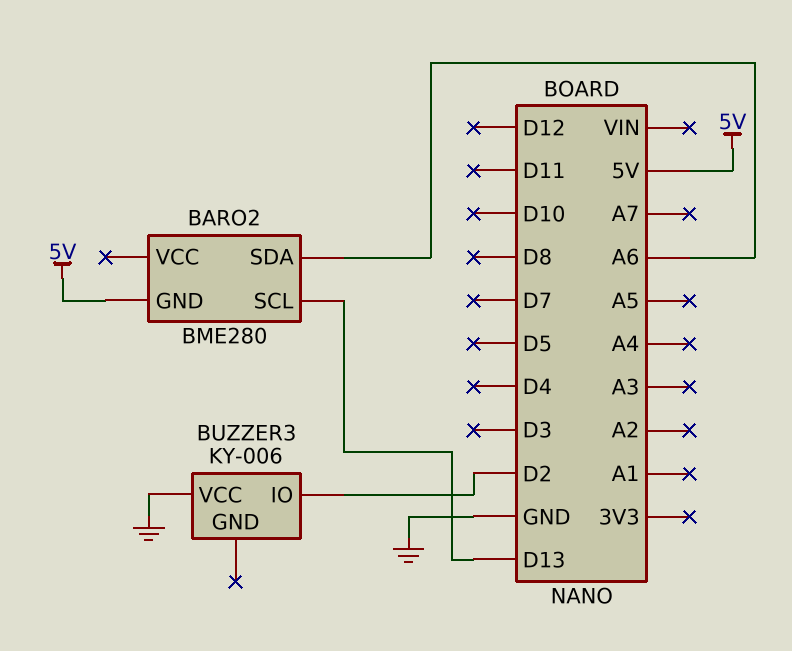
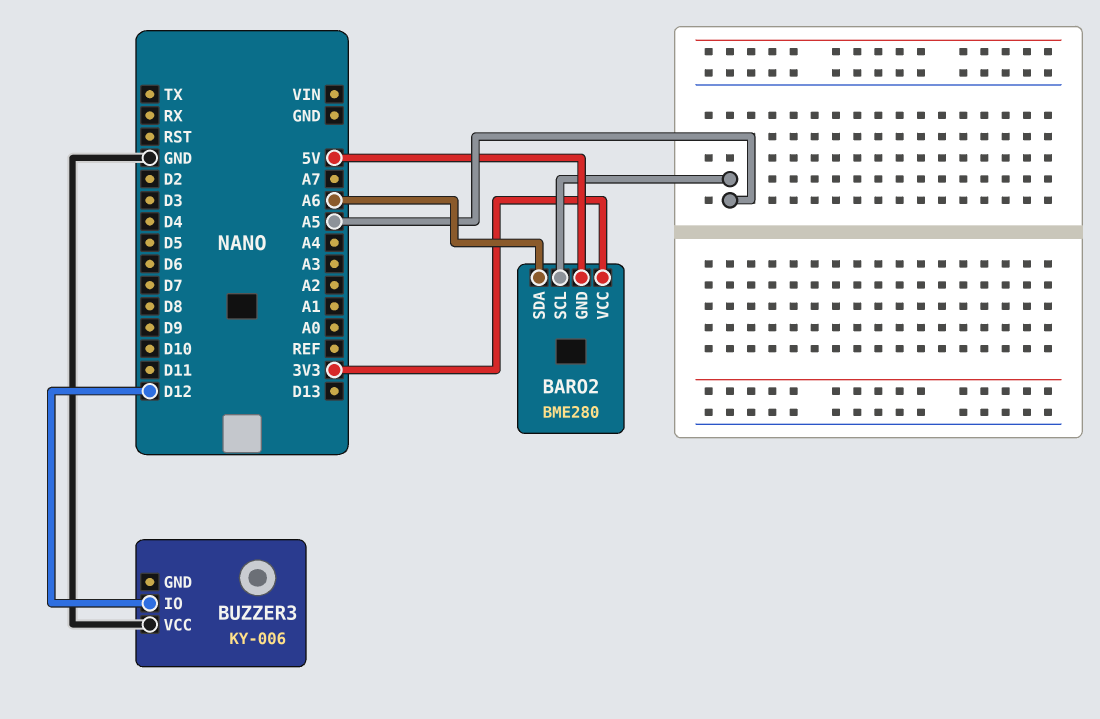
BARO2 pin SCL: D13 -> A5
BARO2 pin VCC: none -> 3V3
BUZZER3 pin IO: D2 -> D12

